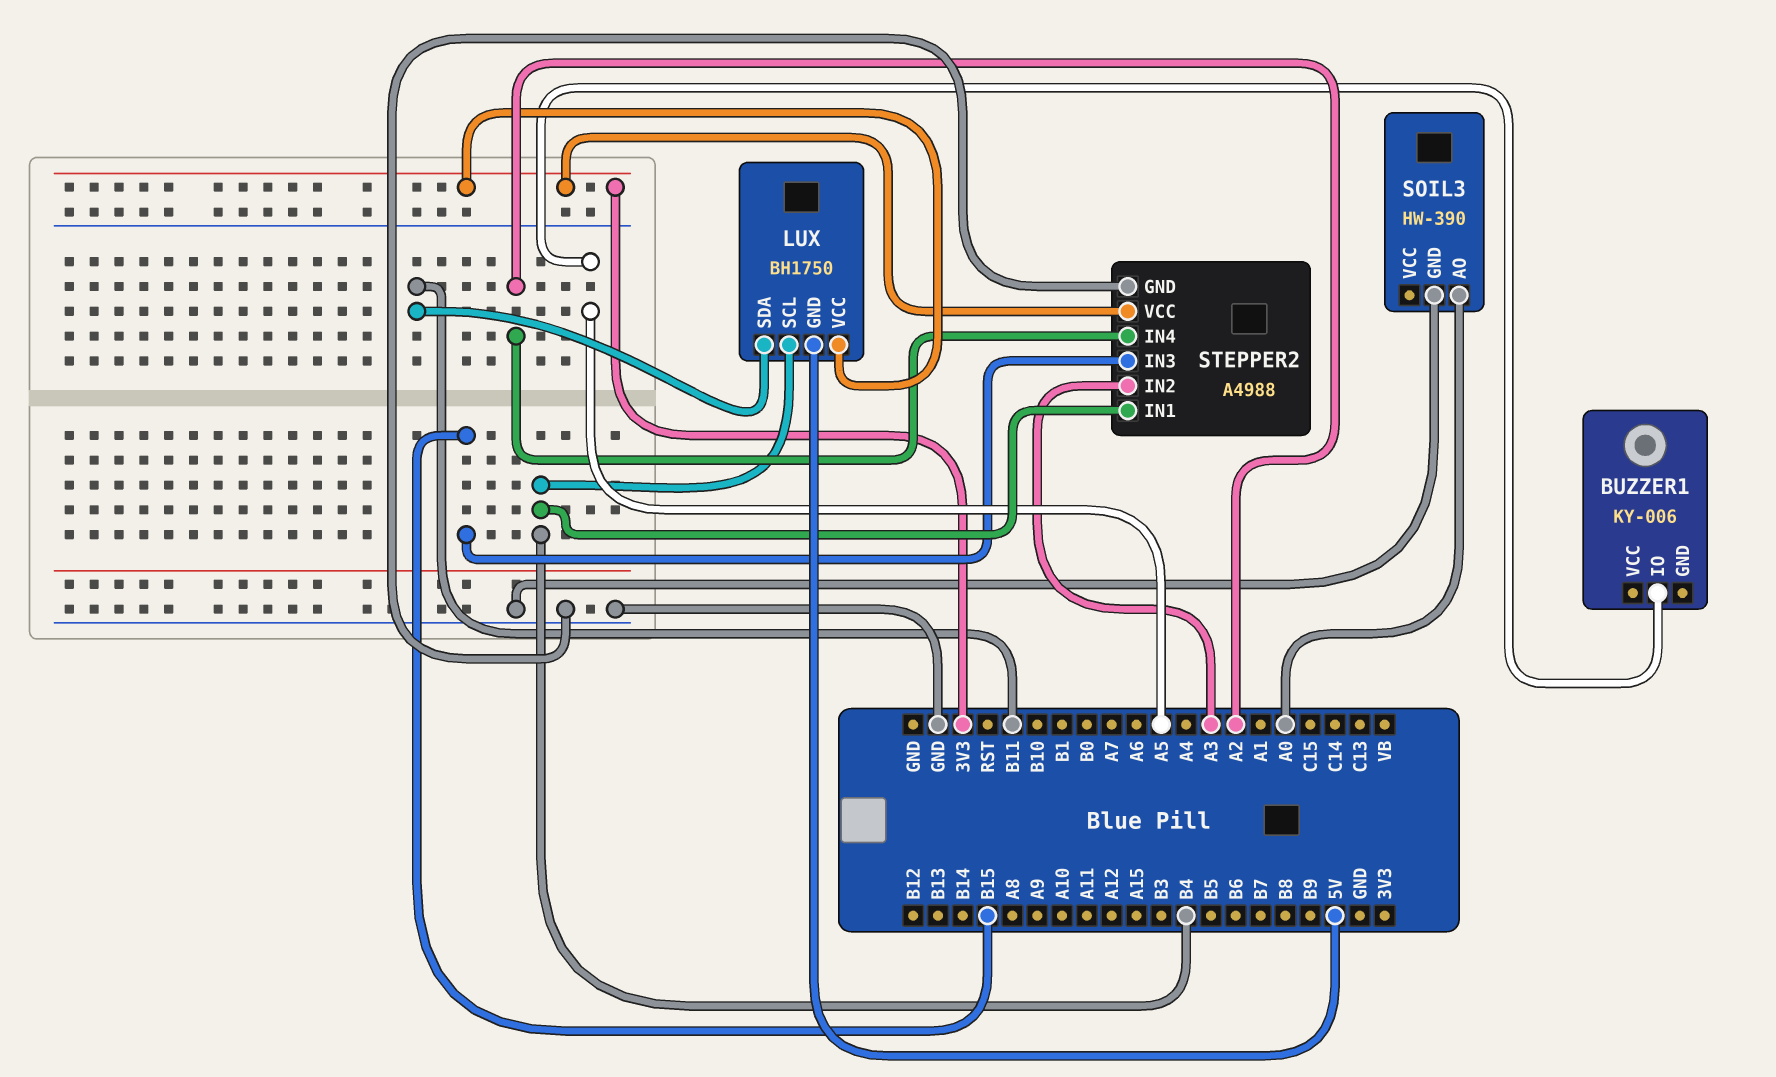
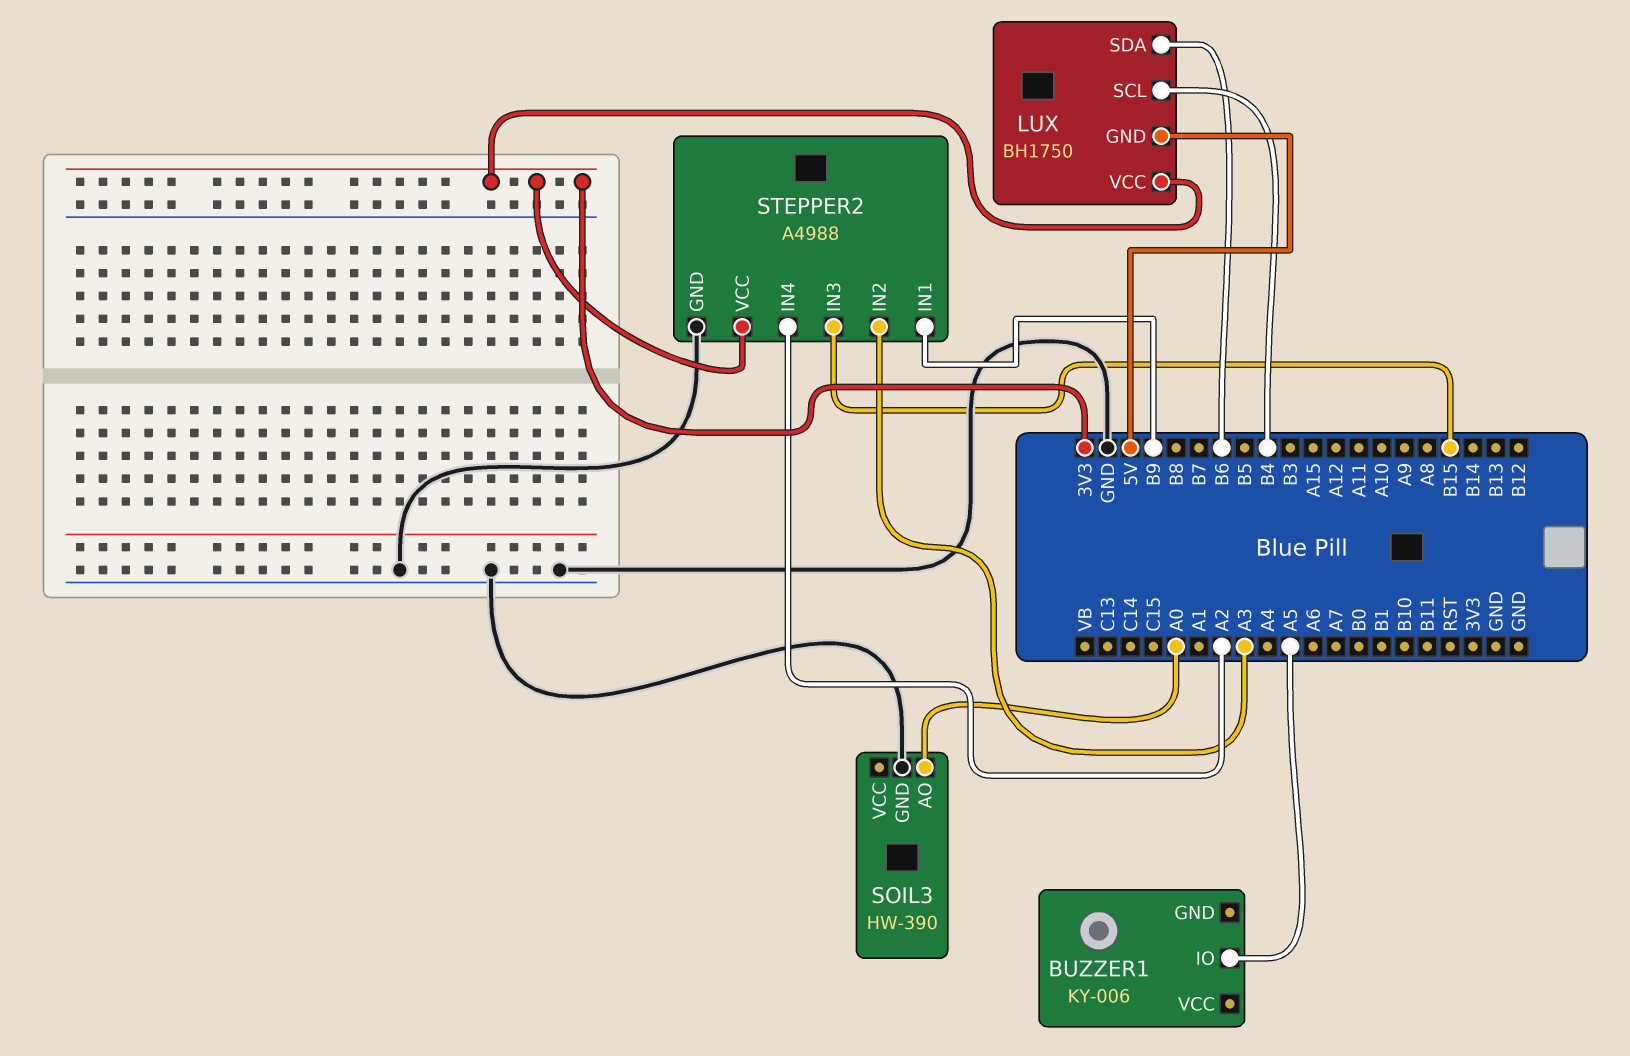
LUX pin SDA: B11 -> B6
STEPPER2 pin IN1: B4 -> B9

